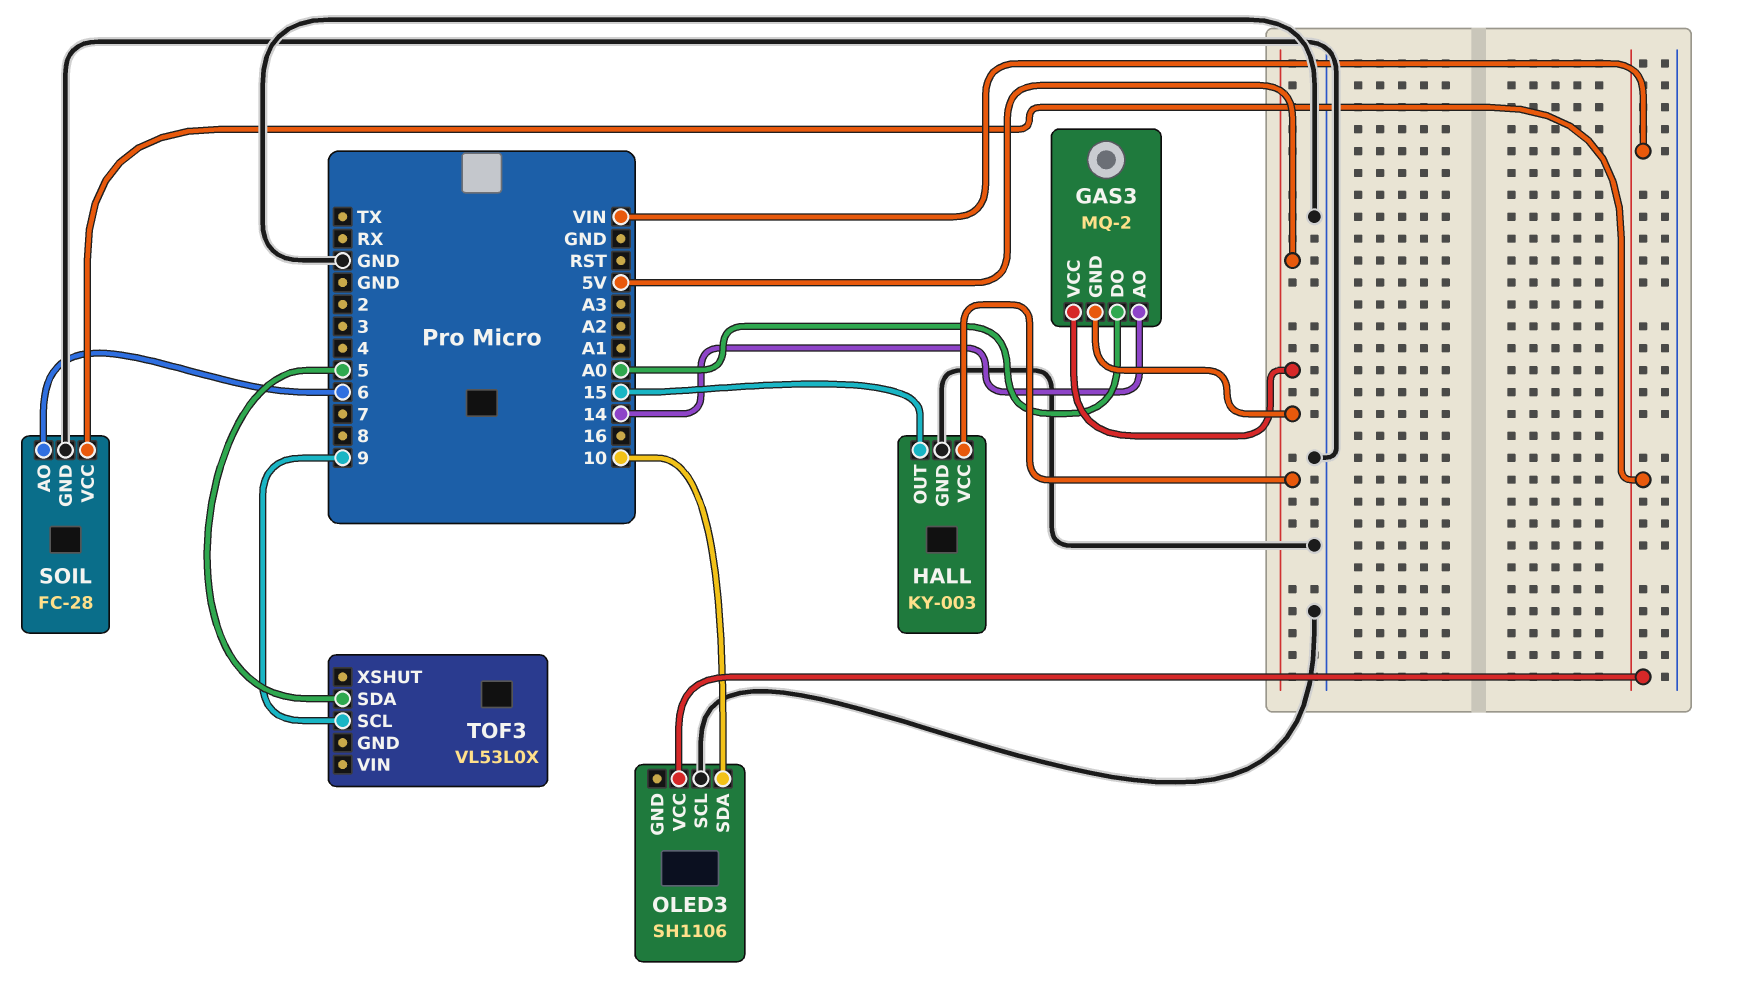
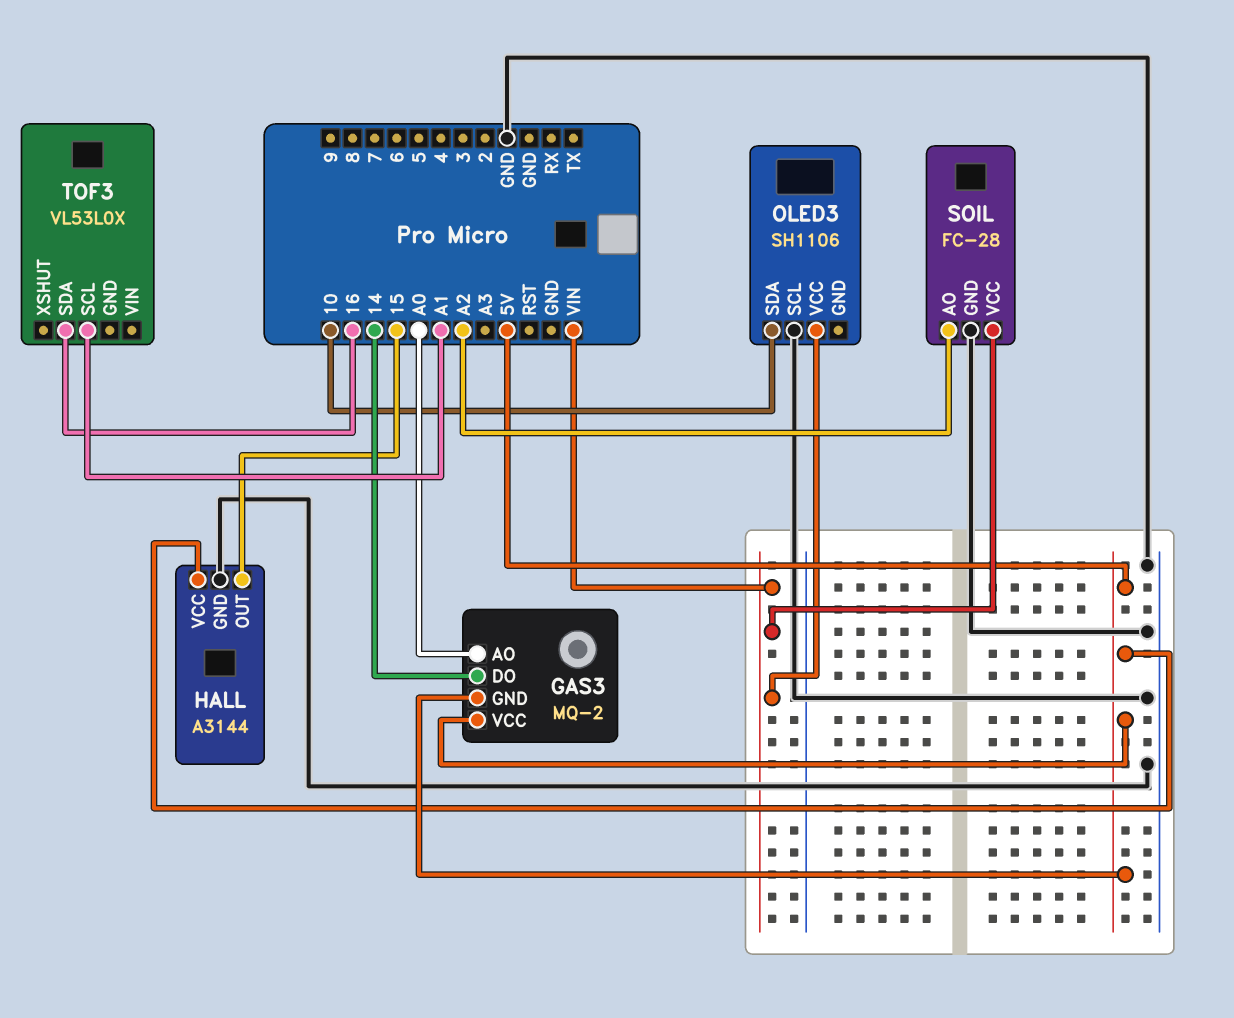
GAS3 pin AO: 14 -> A0
GAS3 pin DO: A0 -> 14
HALL: KY-003 -> A3144
SOIL pin AO: 6 -> A2
TOF3 pin SCL: 9 -> A1
TOF3 pin SDA: 5 -> 16

